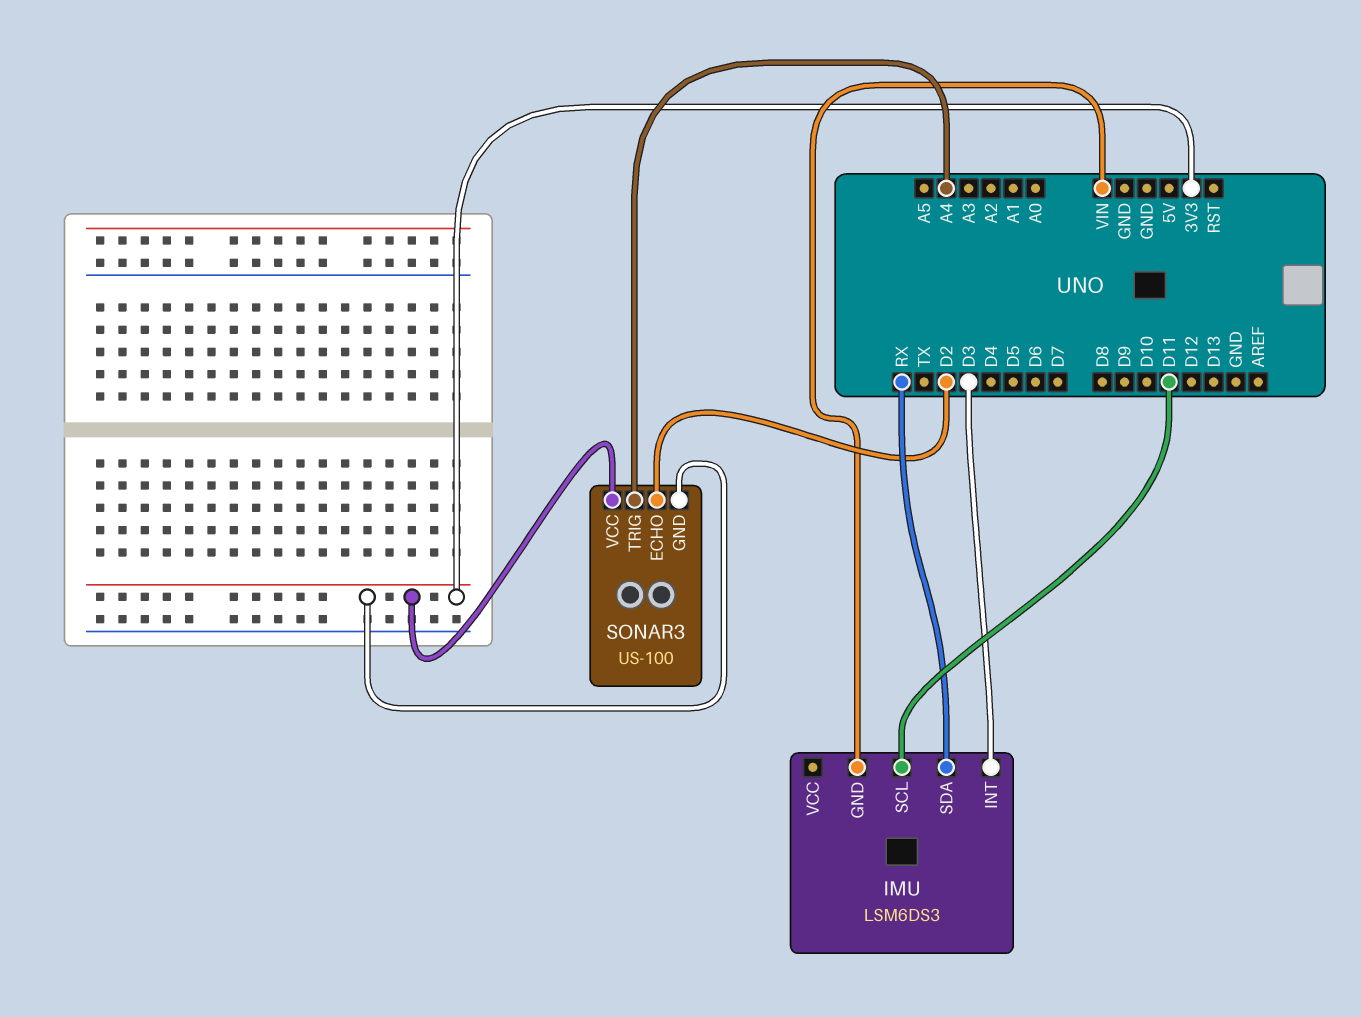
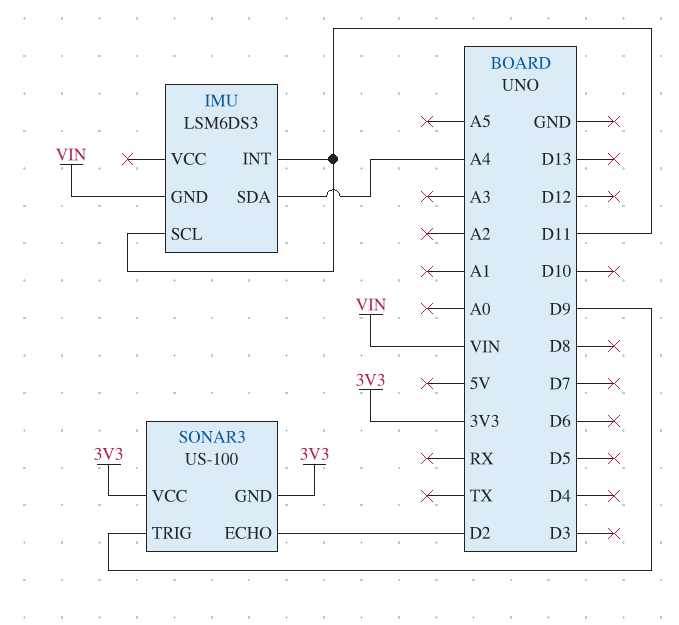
IMU pin INT: D3 -> D11
IMU pin SDA: RX -> A4
SONAR3 pin TRIG: A4 -> D9

